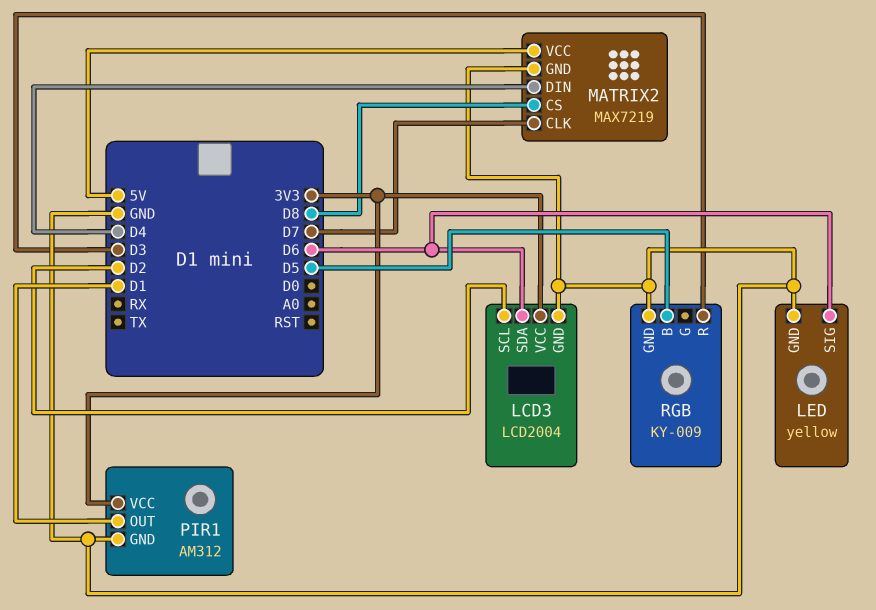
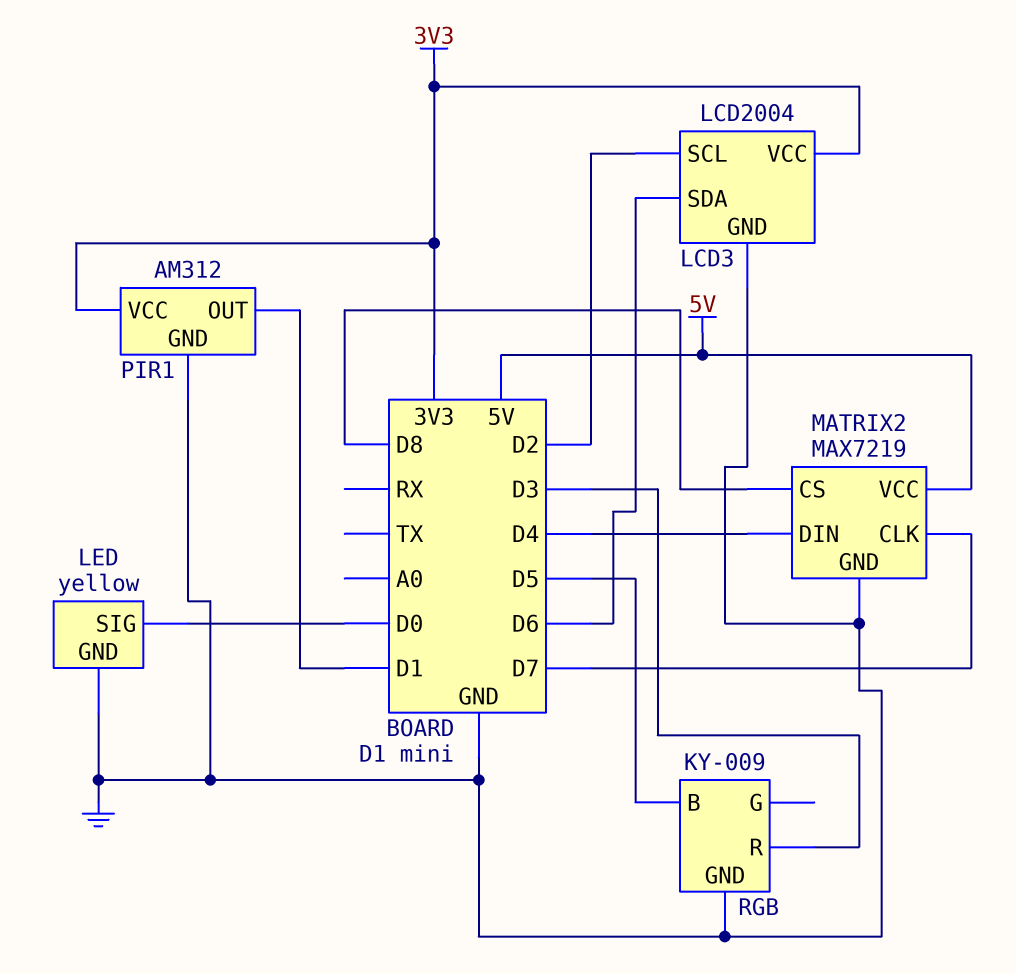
LED pin SIG: D6 -> D0

